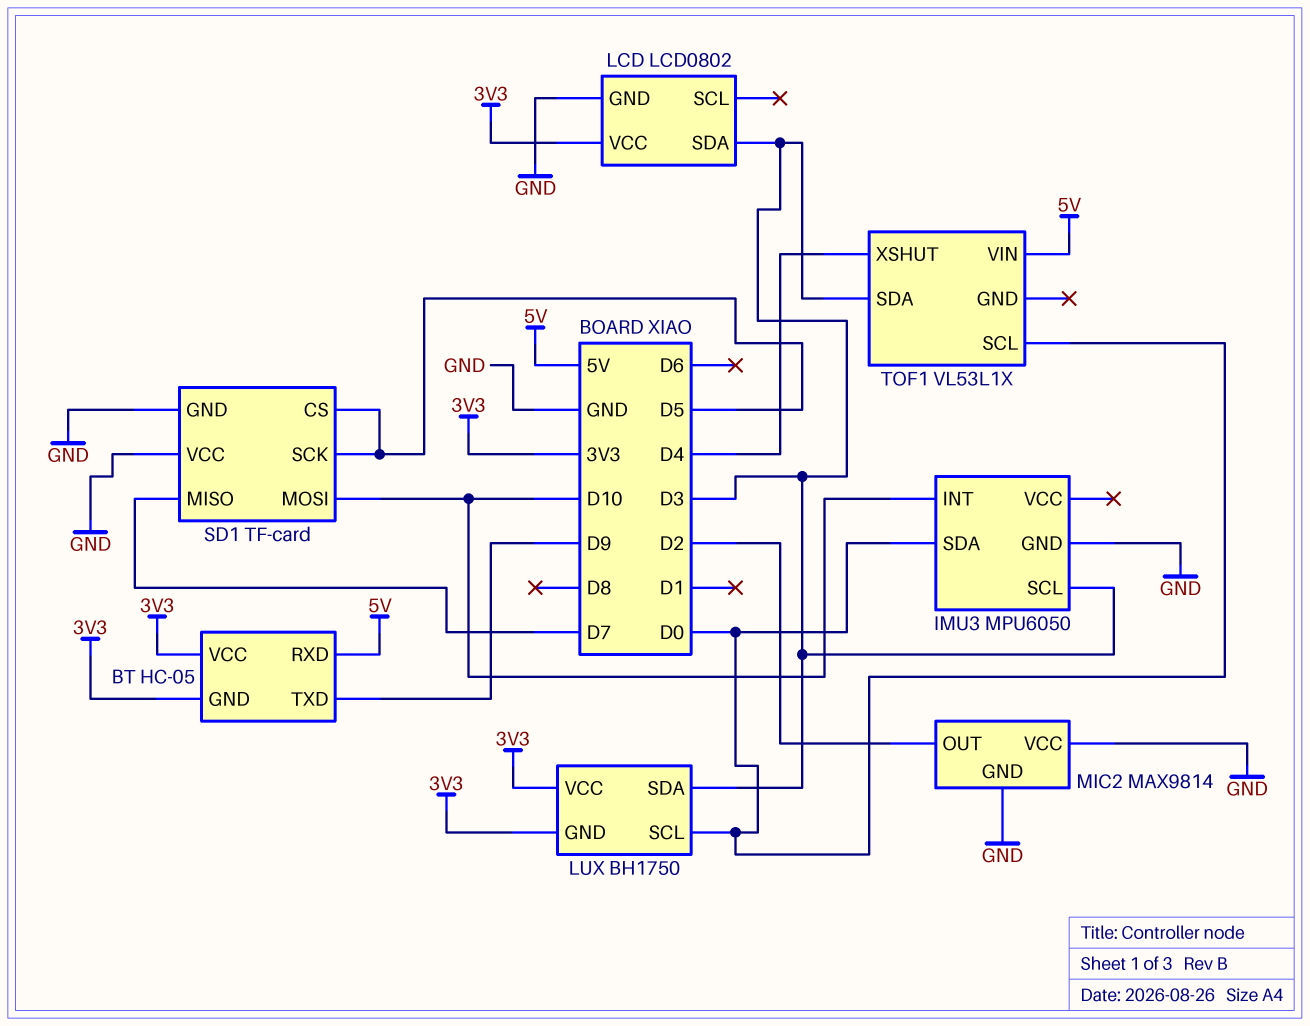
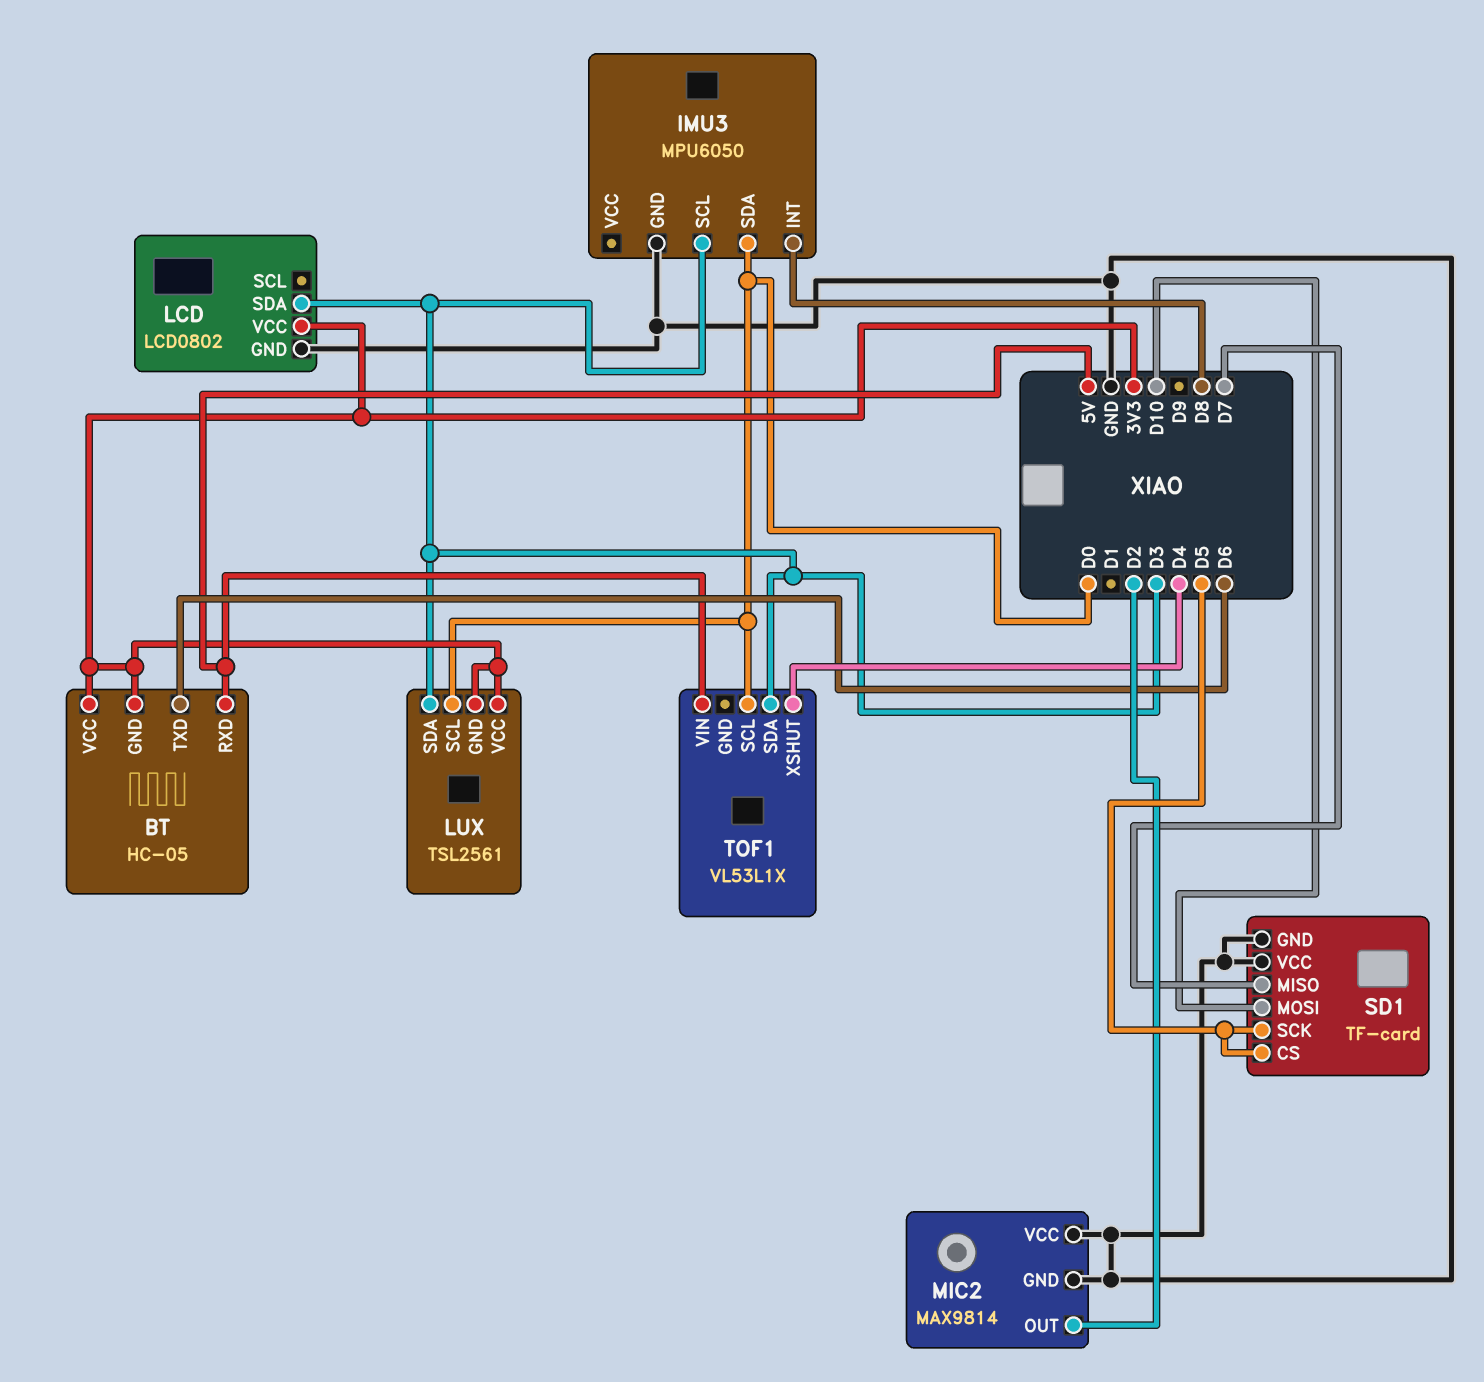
BT pin TXD: D9 -> D6
IMU3 pin INT: D10 -> D8
LUX: BH1750 -> TSL2561

